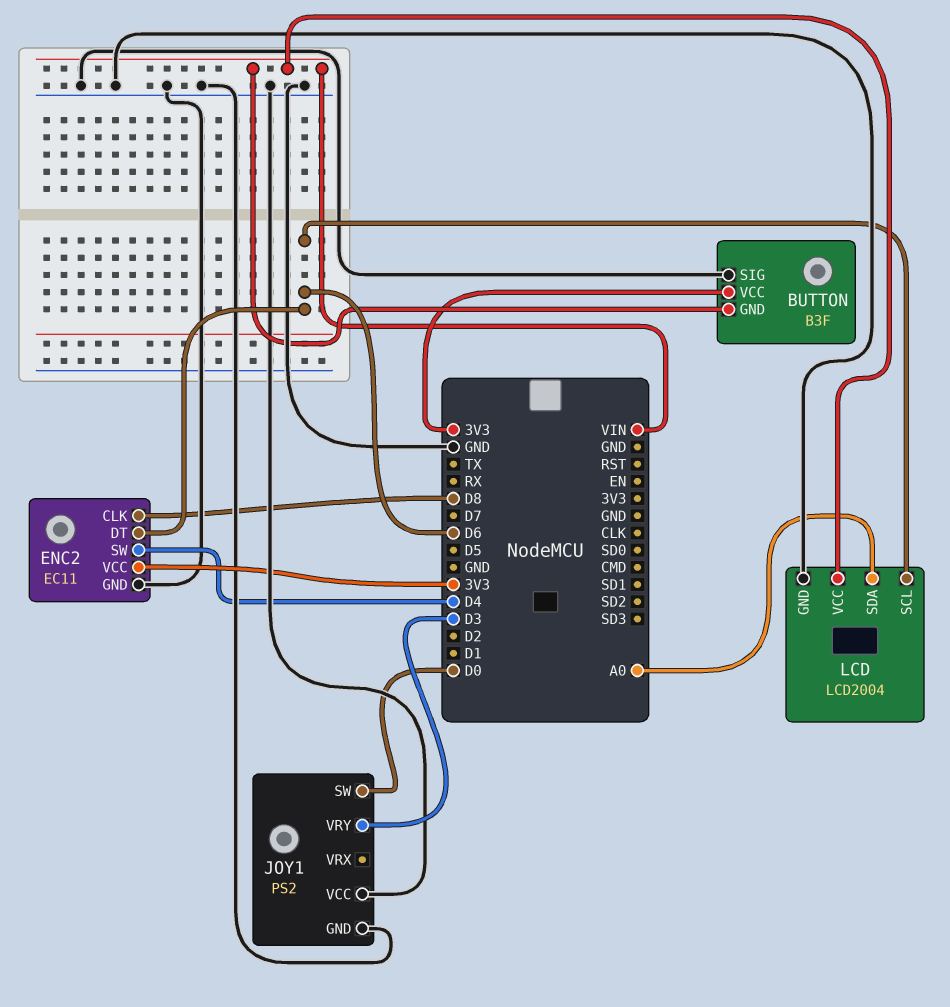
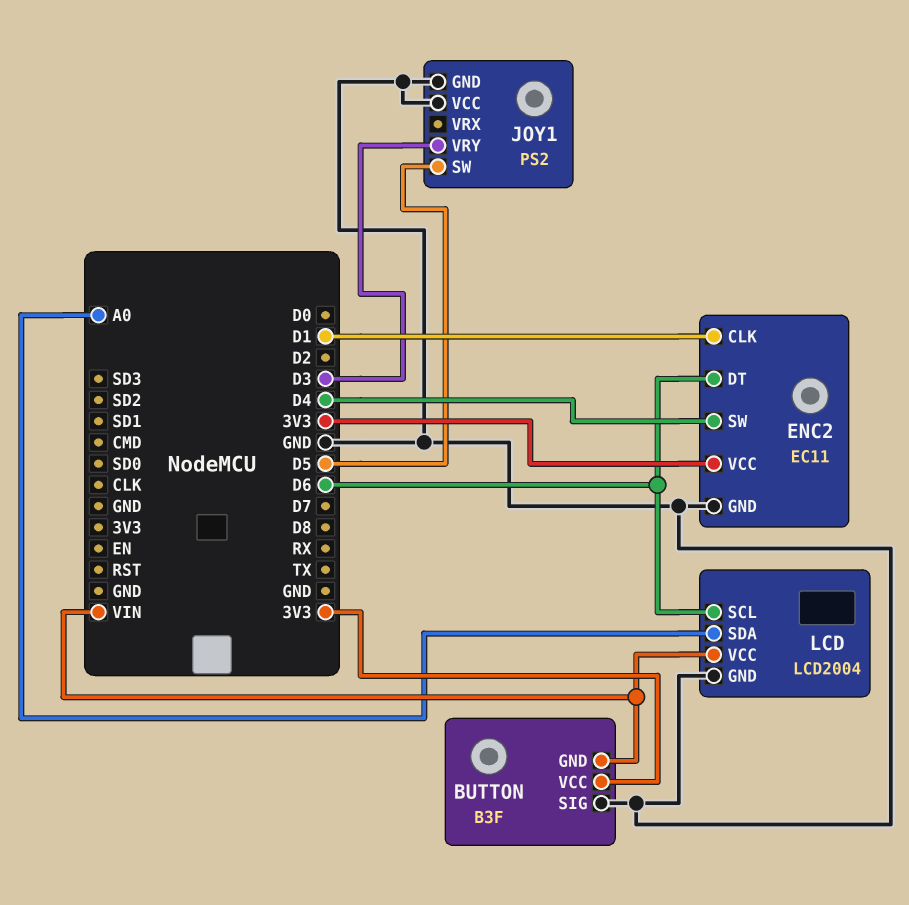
ENC2 pin CLK: D8 -> D1
JOY1 pin SW: D0 -> D5

